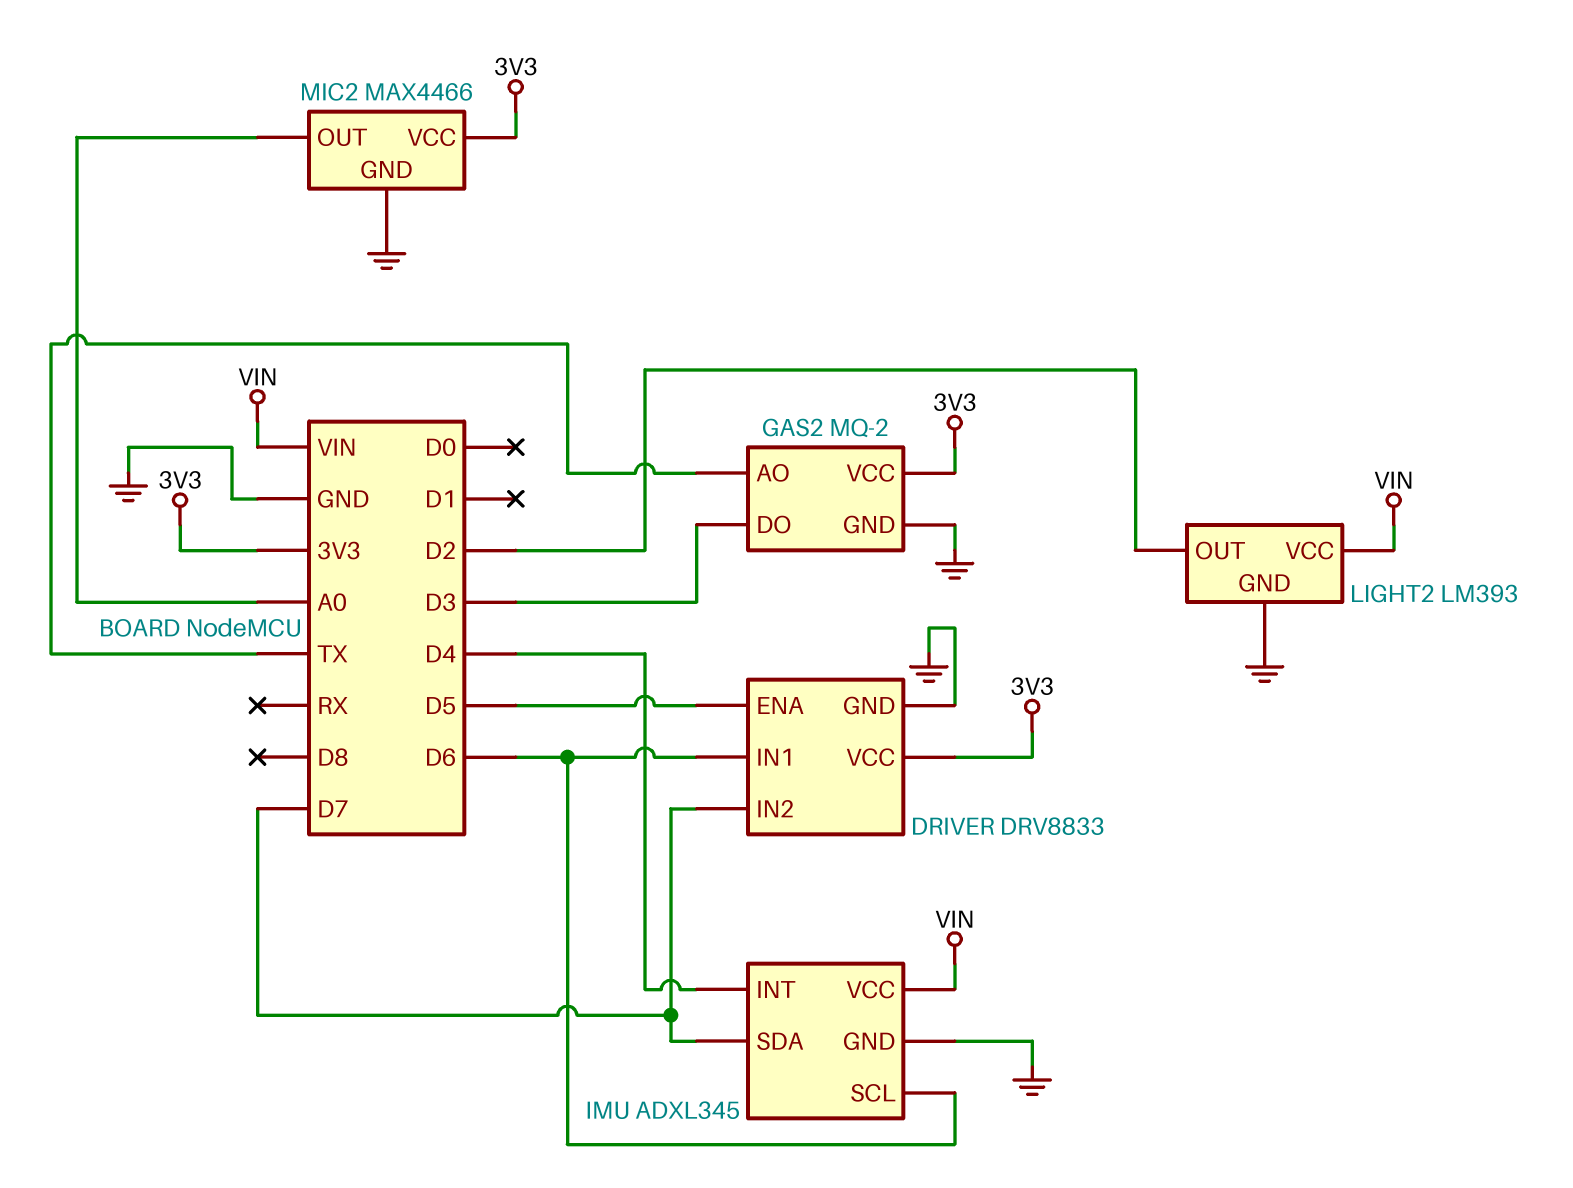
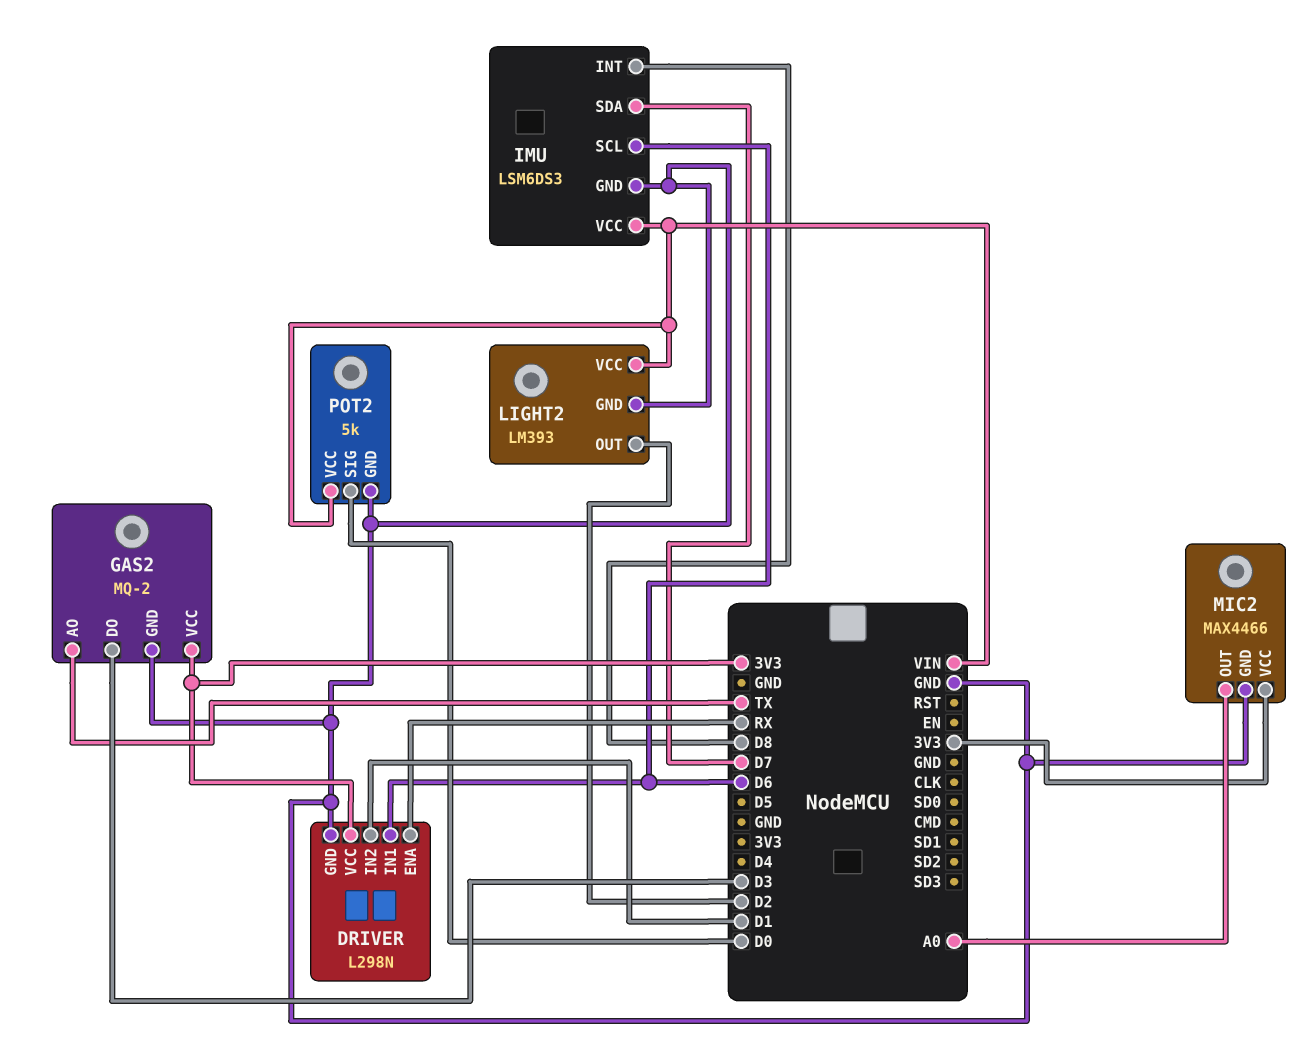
DRIVER: DRV8833 -> L298N
DRIVER pin ENA: D5 -> RX
DRIVER pin IN2: D7 -> D1
IMU: ADXL345 -> LSM6DS3
IMU pin INT: D4 -> D8
POT2: none -> 5k
POT2 pin GND: none -> GND
POT2 pin SIG: none -> D0
POT2 pin VCC: none -> VIN

